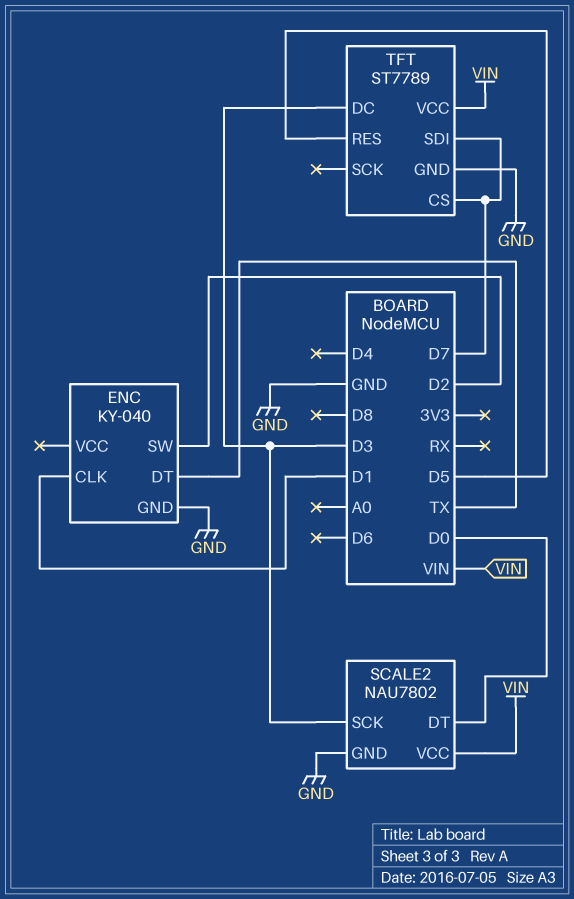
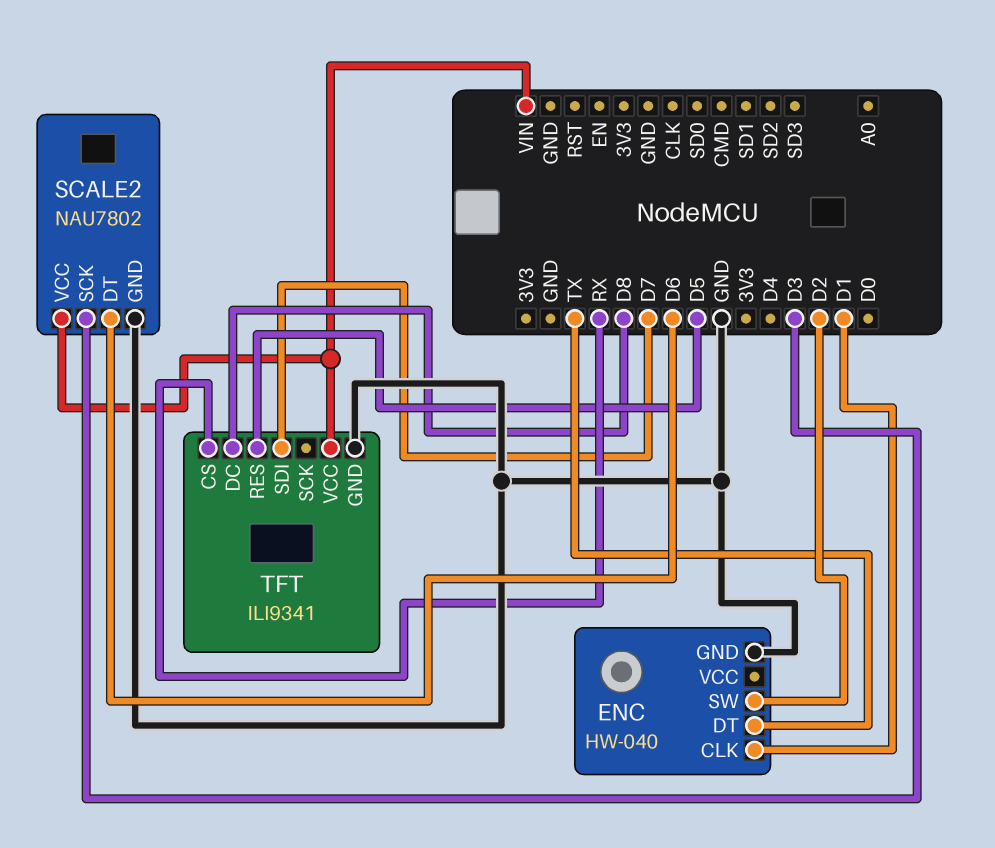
ENC: KY-040 -> HW-040
SCALE2 pin DT: D0 -> D6
TFT: ST7789 -> ILI9341
TFT pin CS: D7 -> RX
TFT pin DC: D3 -> D8

